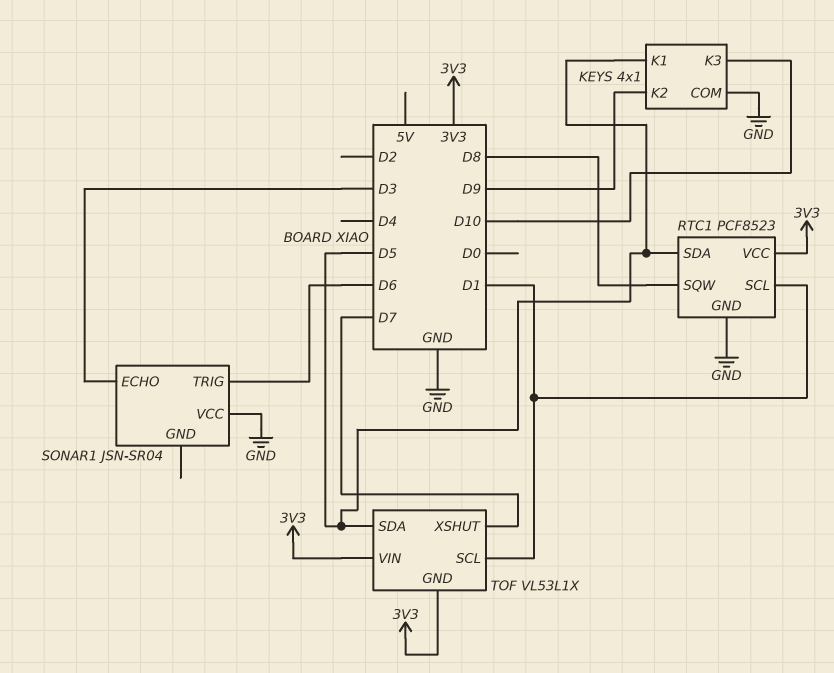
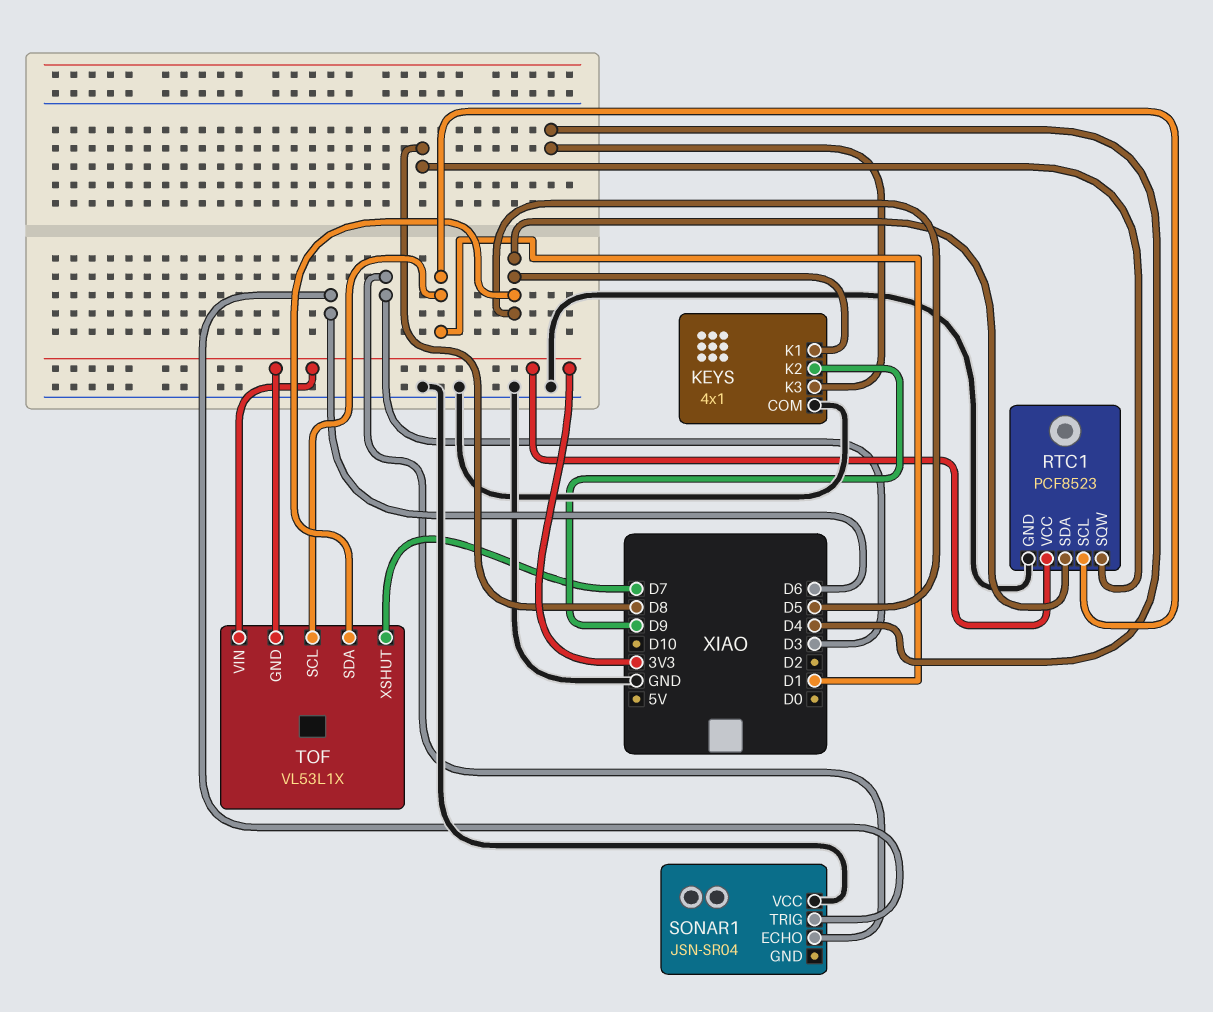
KEYS pin K3: D10 -> D4

